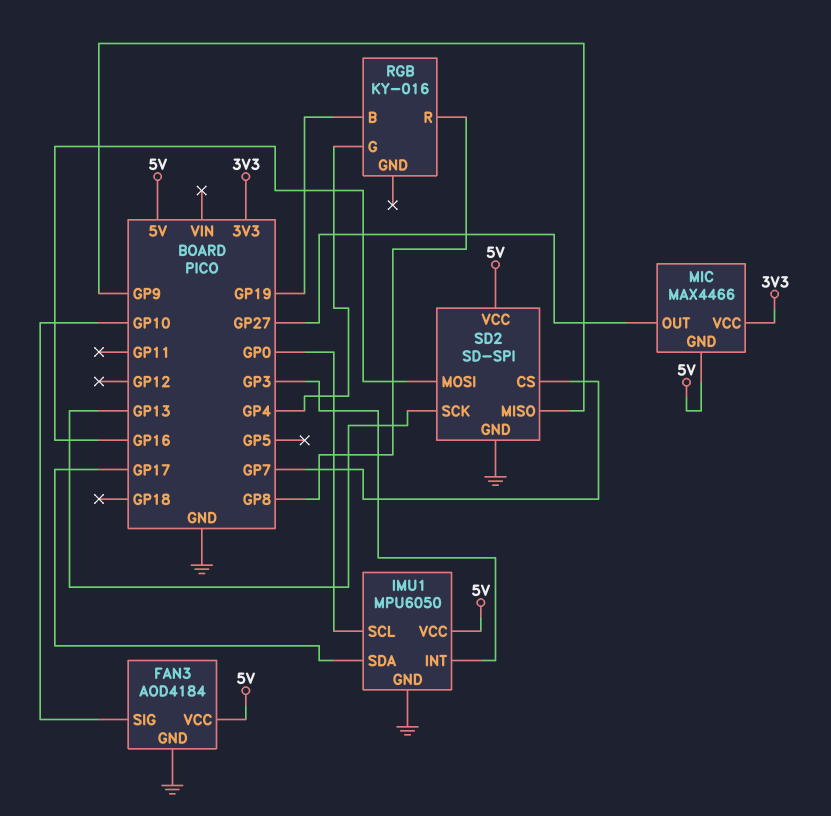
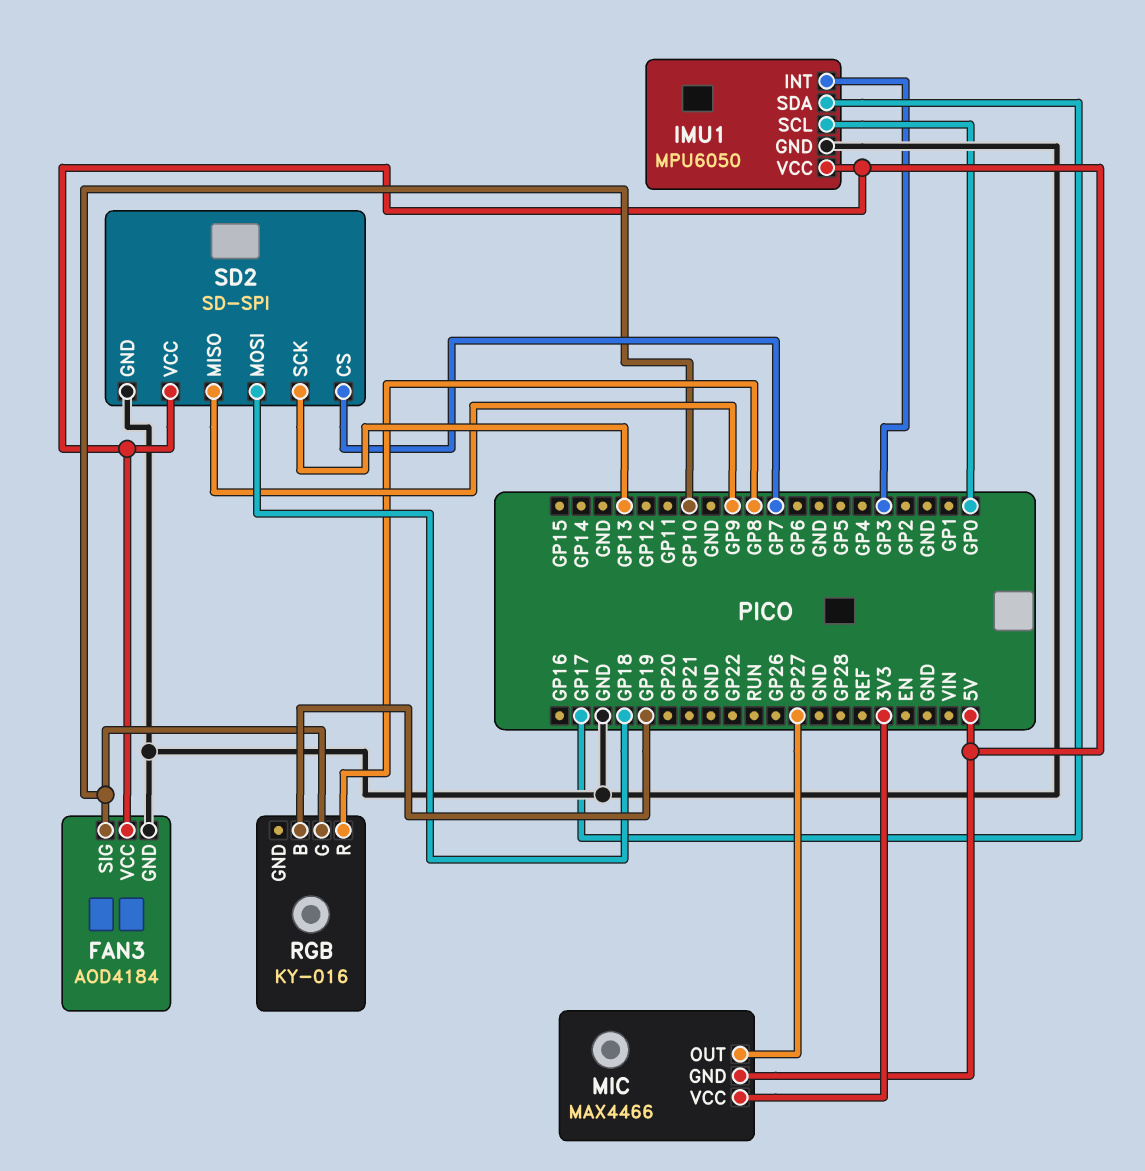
RGB pin G: GP4 -> GP10
SD2 pin MOSI: GP16 -> GP18

